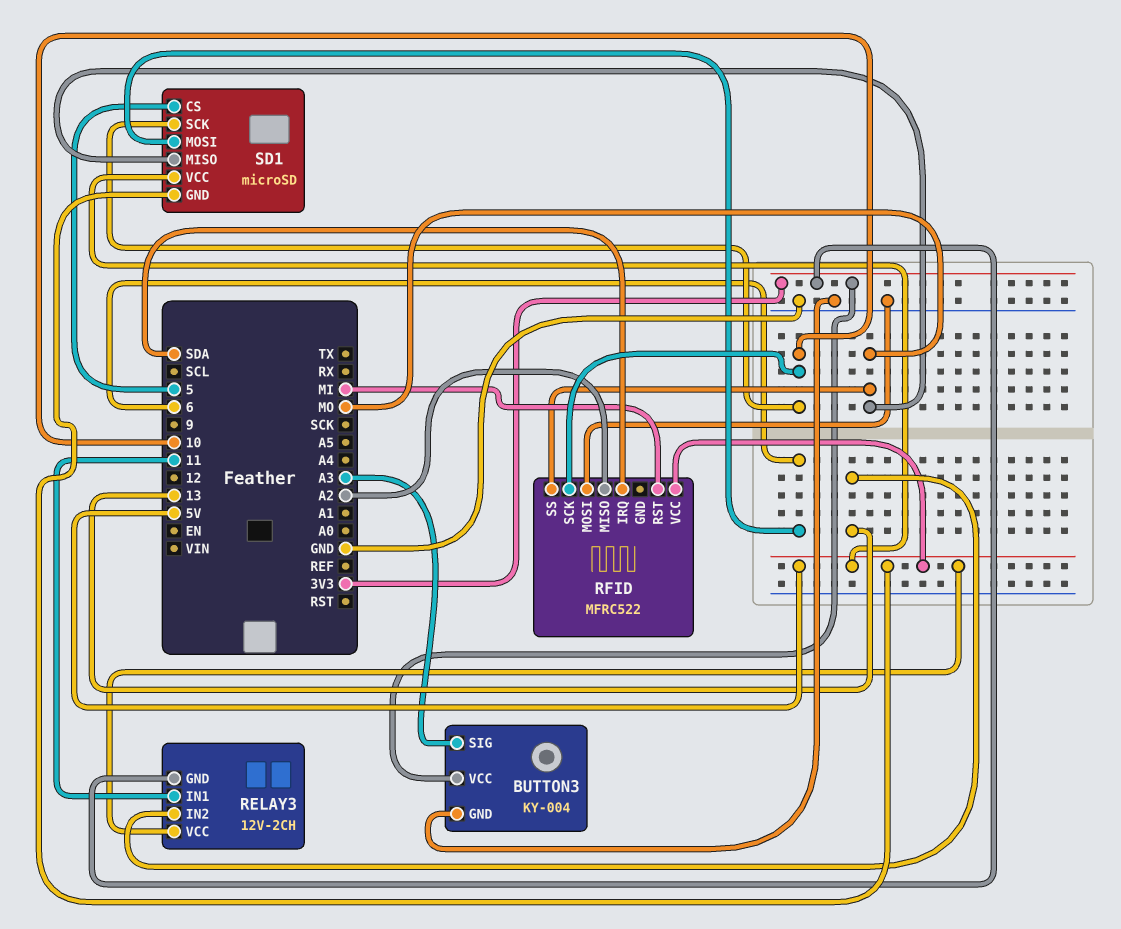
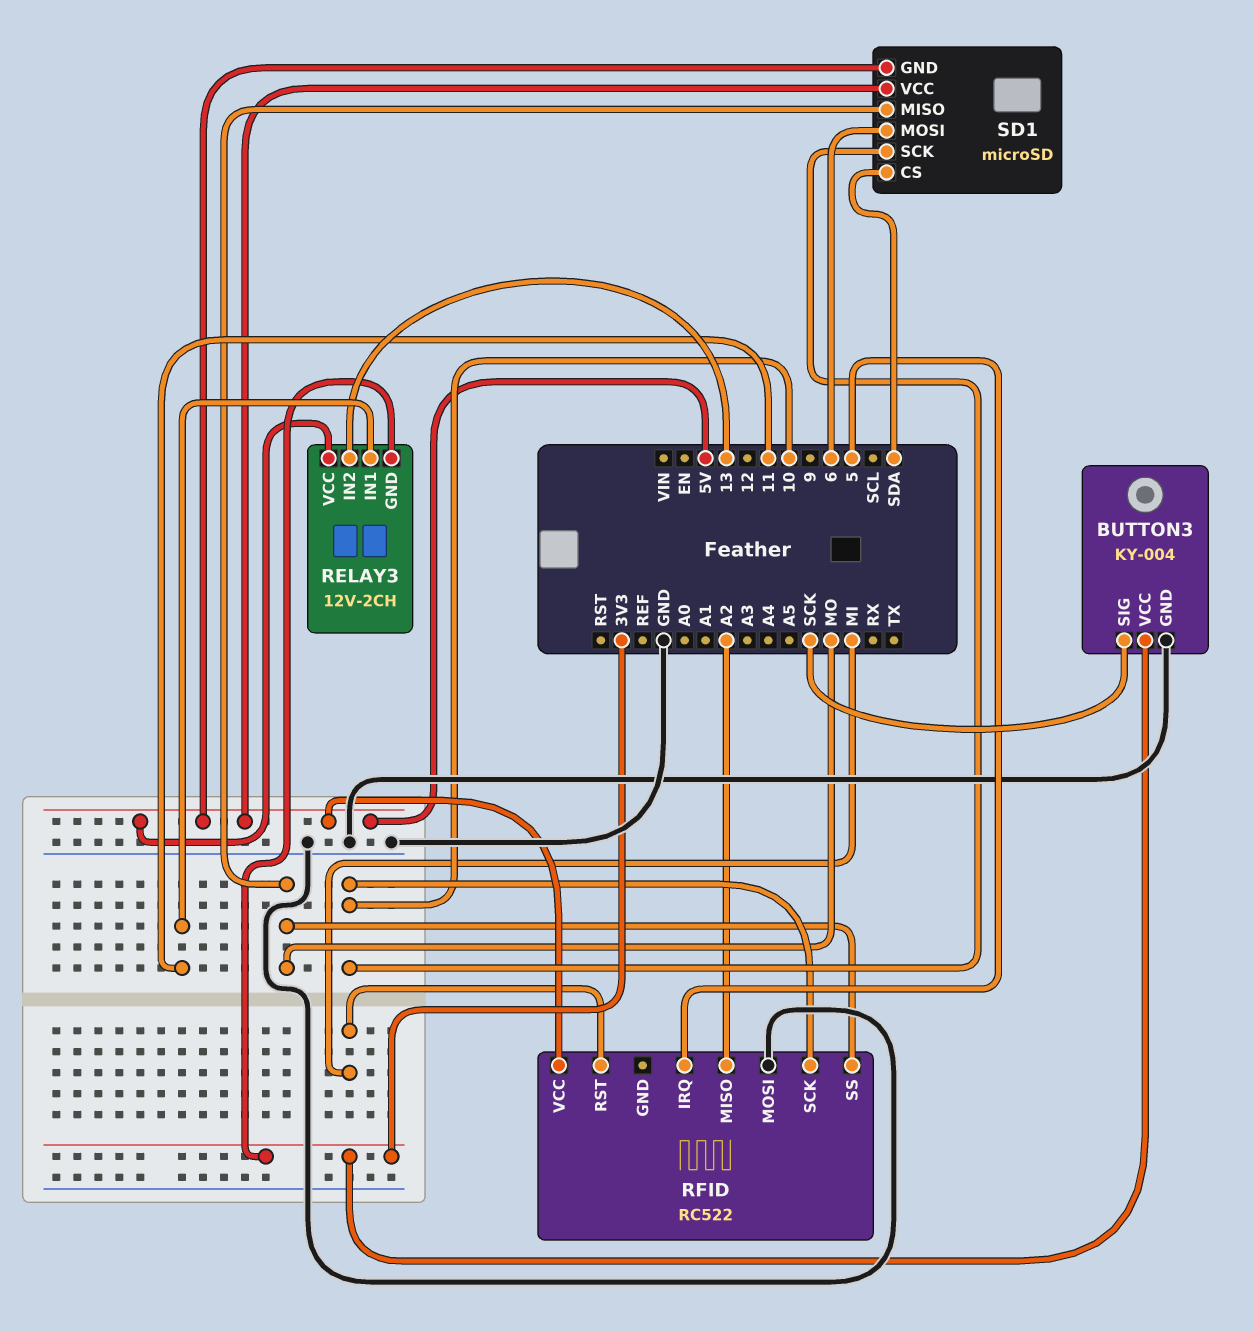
BUTTON3 pin SIG: A3 -> SCK
RFID: MFRC522 -> RC522
RFID pin IRQ: SDA -> 5
SD1 pin CS: 5 -> SDA

